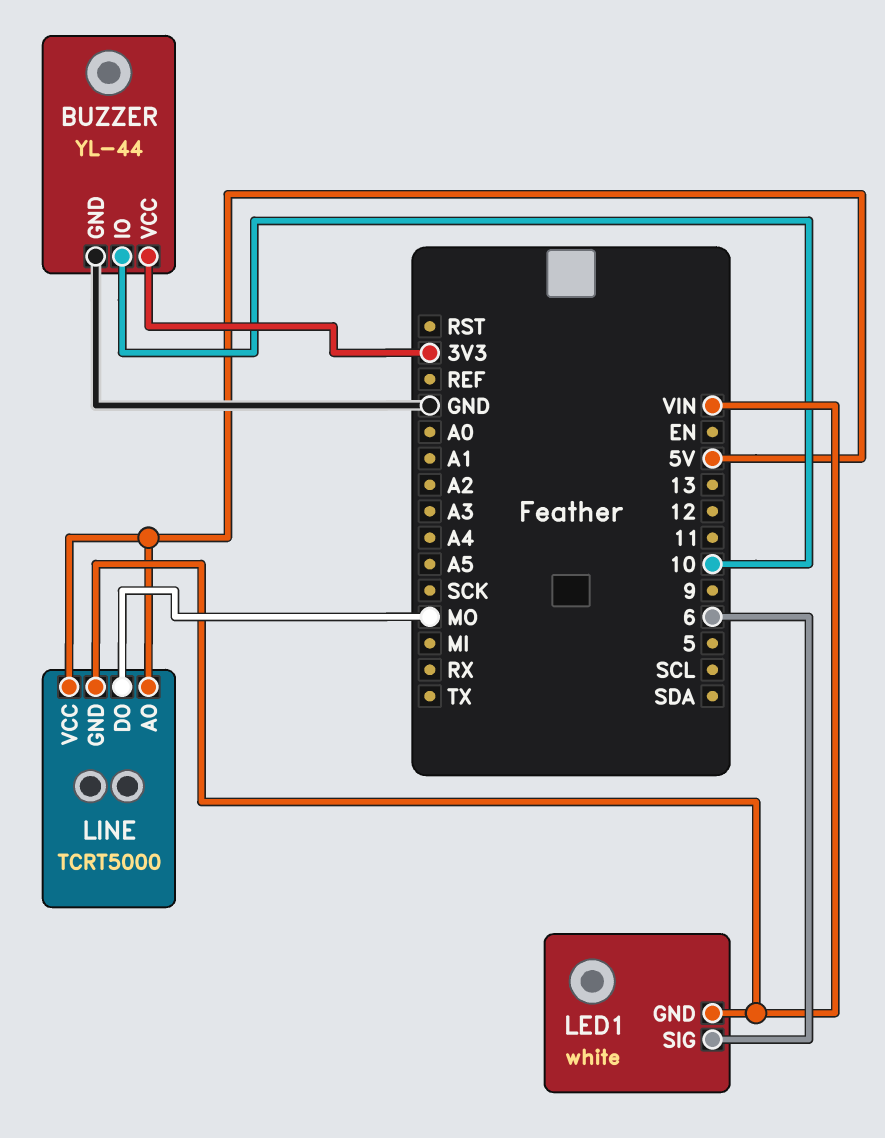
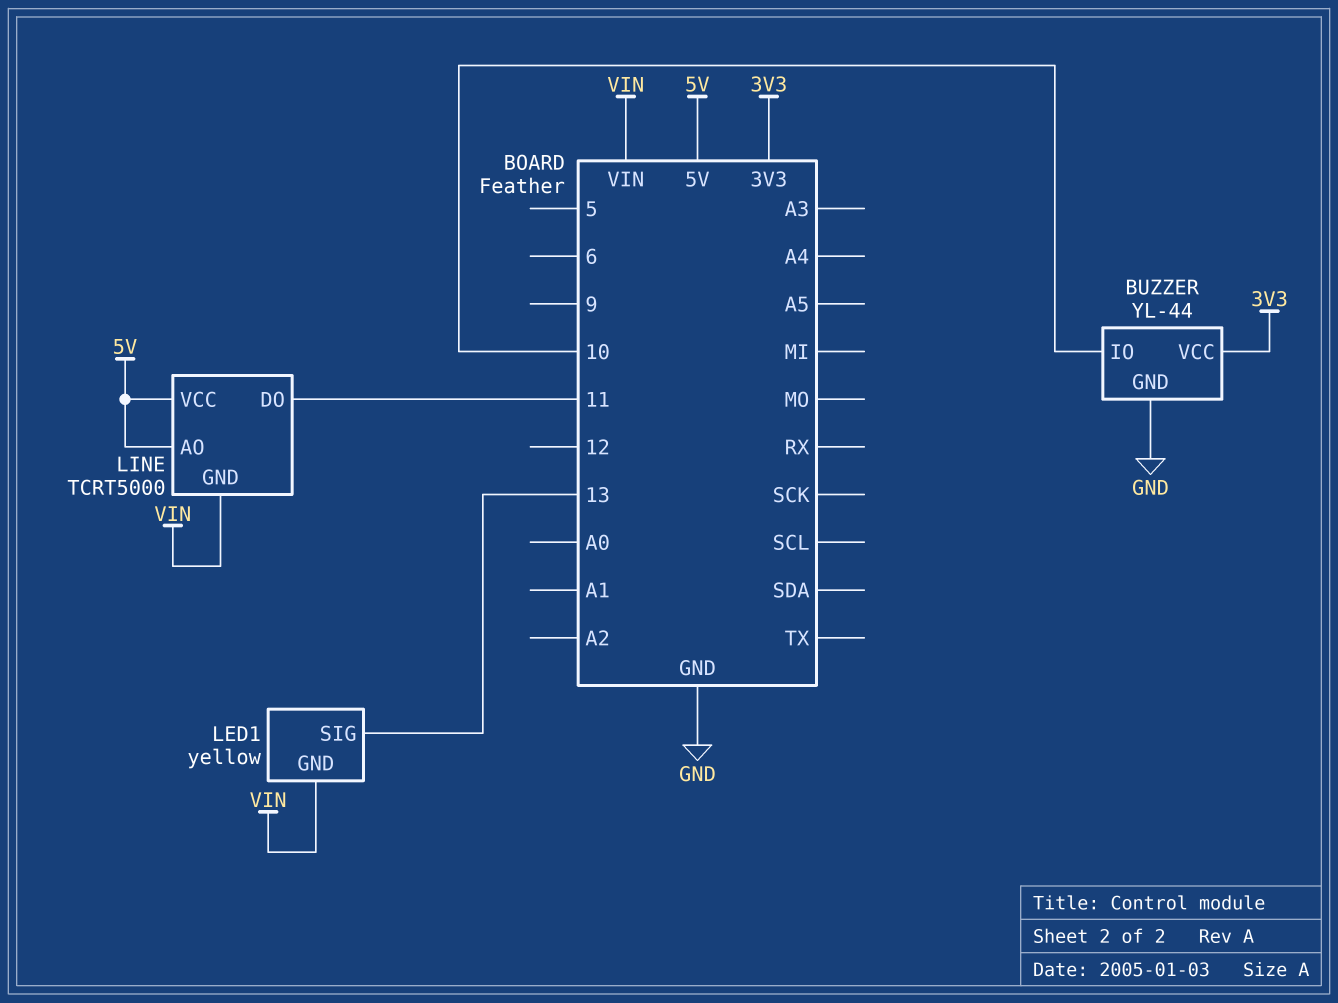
LED1: white -> yellow
LED1 pin SIG: 6 -> 13
LINE pin DO: MO -> 11

